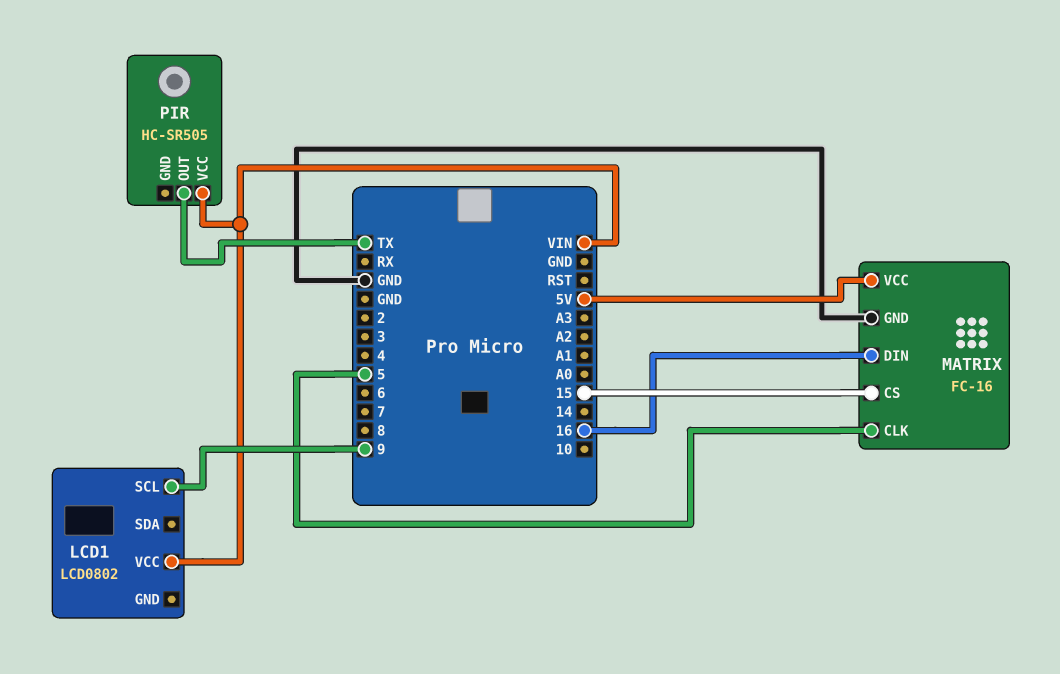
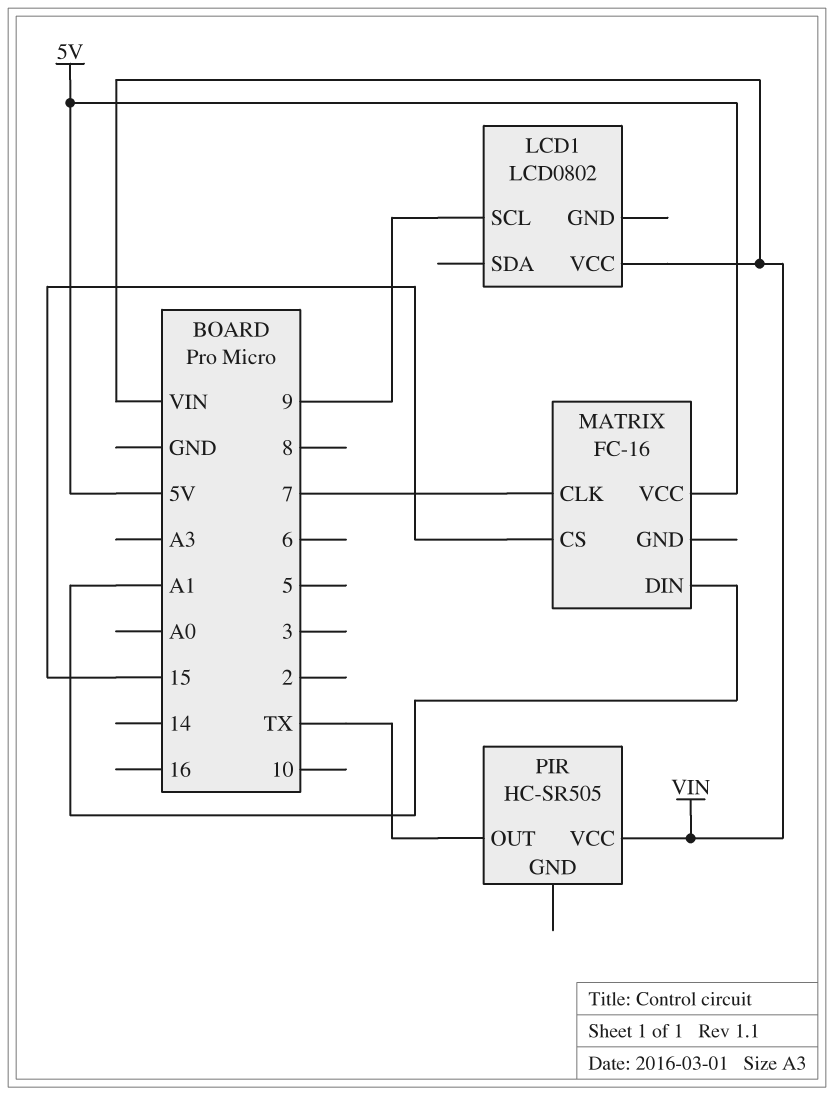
MATRIX pin CLK: 5 -> 7
MATRIX pin DIN: 16 -> A1
MATRIX pin GND: GND -> none

